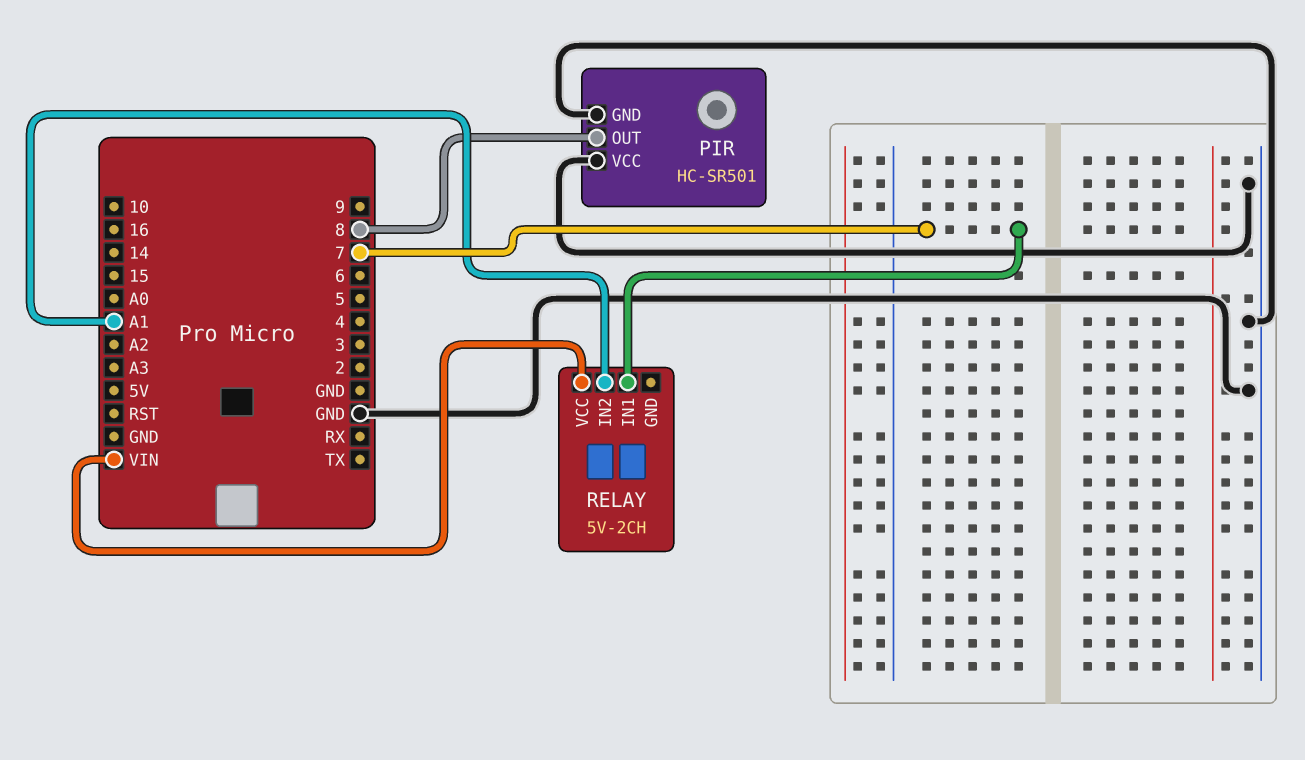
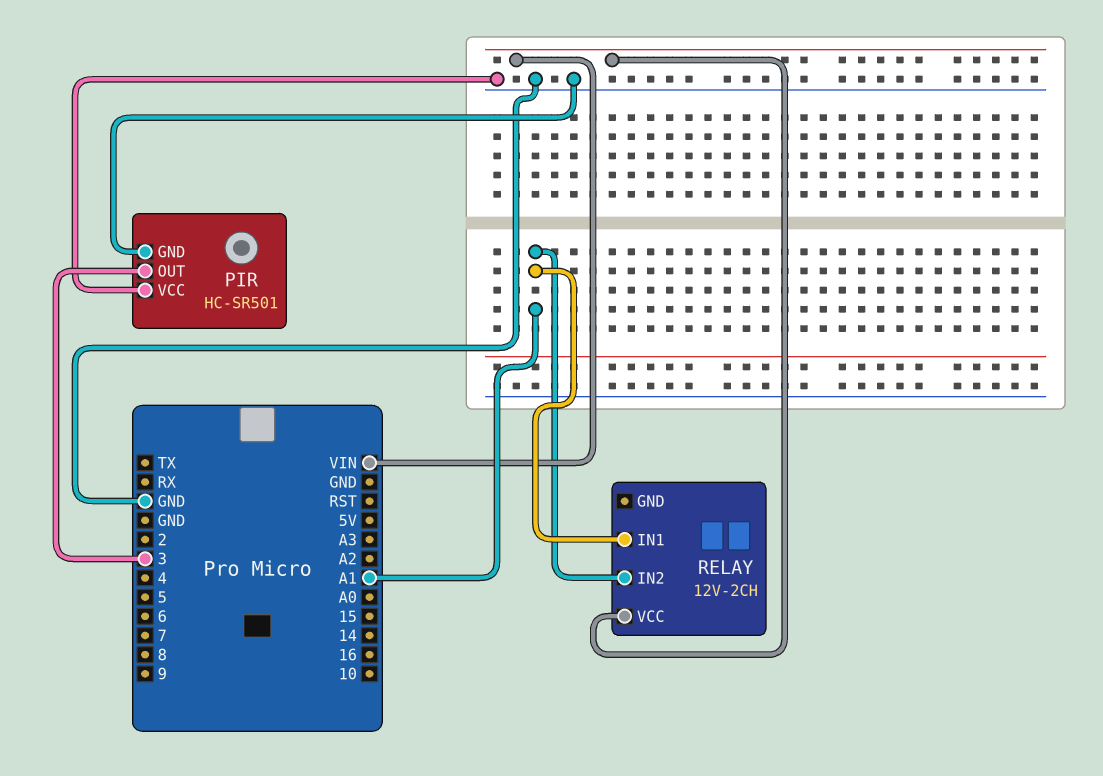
PIR pin OUT: 8 -> 3
RELAY: 5V-2CH -> 12V-2CH
RELAY pin IN1: 7 -> A1

